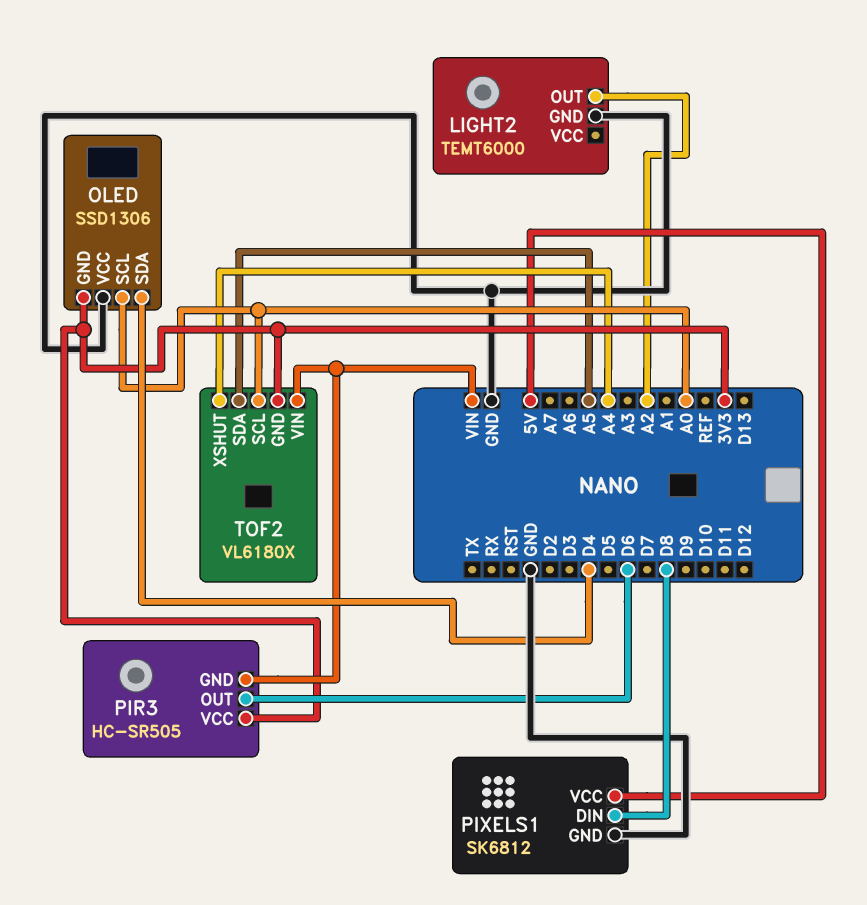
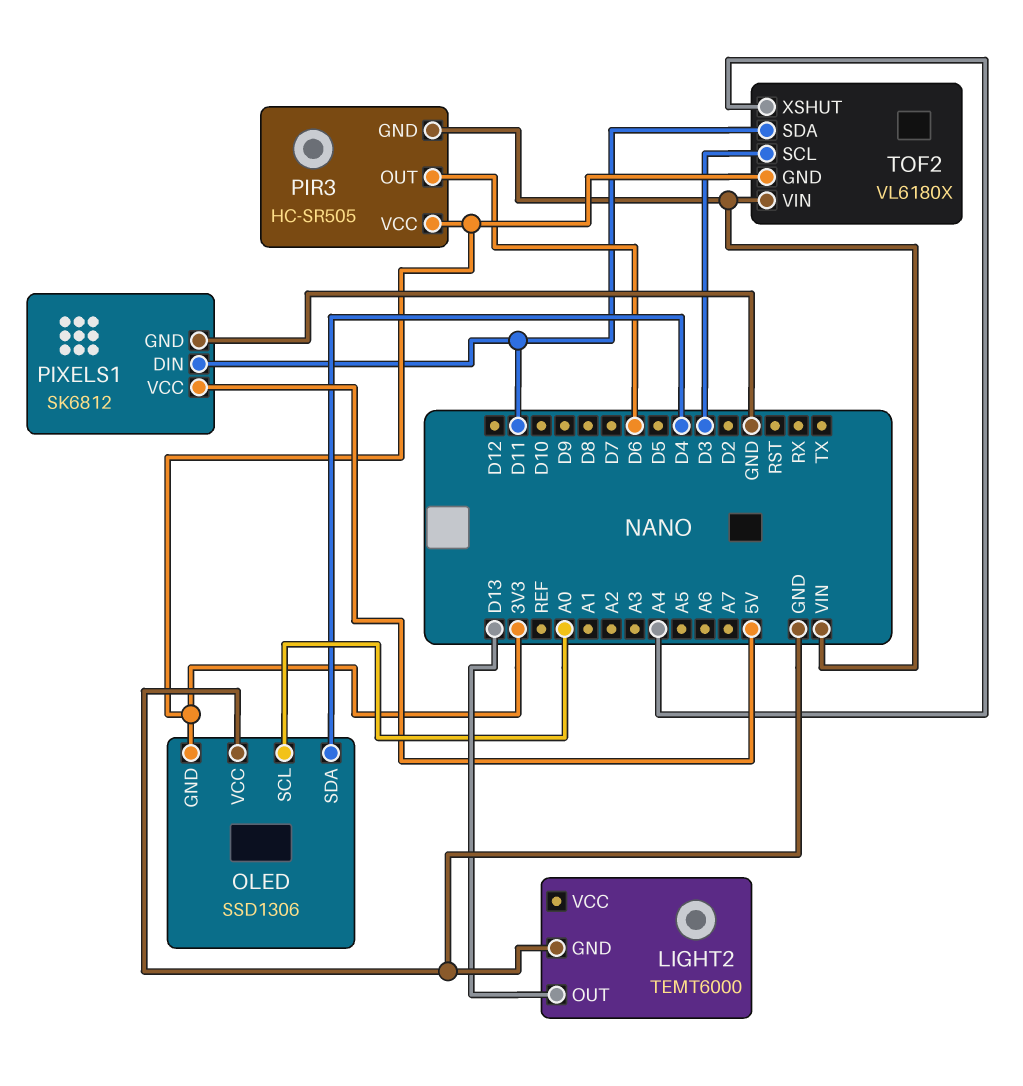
LIGHT2 pin OUT: A2 -> D13
PIXELS1 pin DIN: D8 -> D11
TOF2 pin SCL: A0 -> D3
TOF2 pin SDA: A5 -> D11

